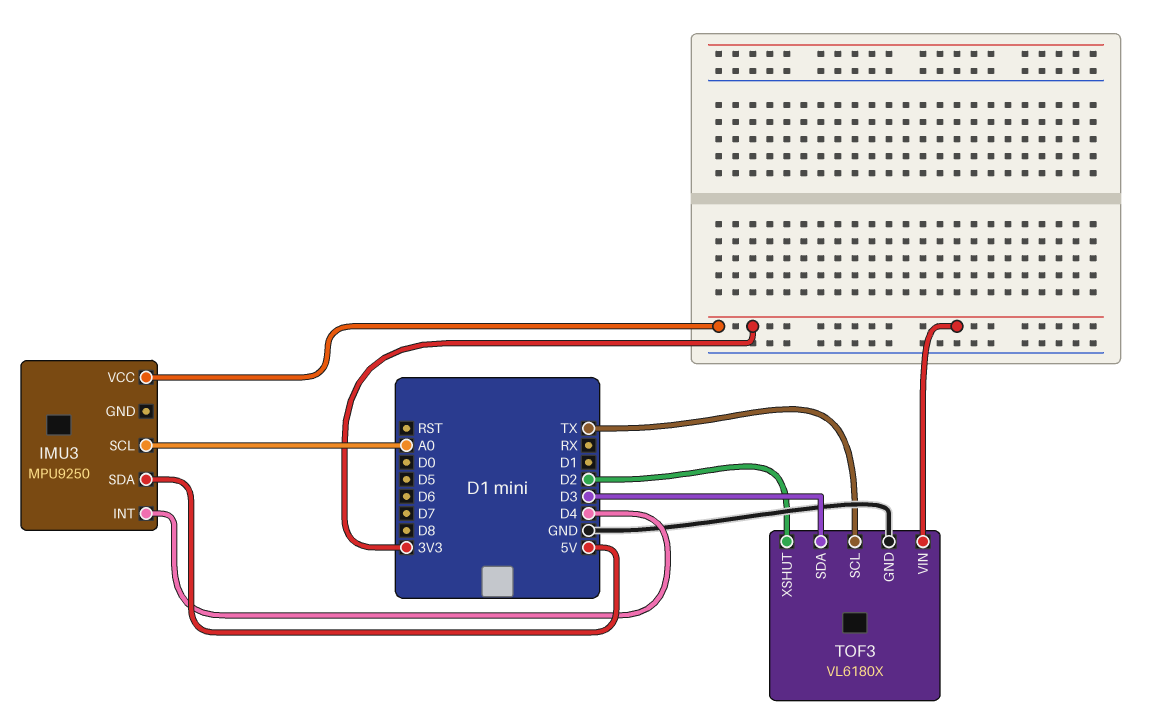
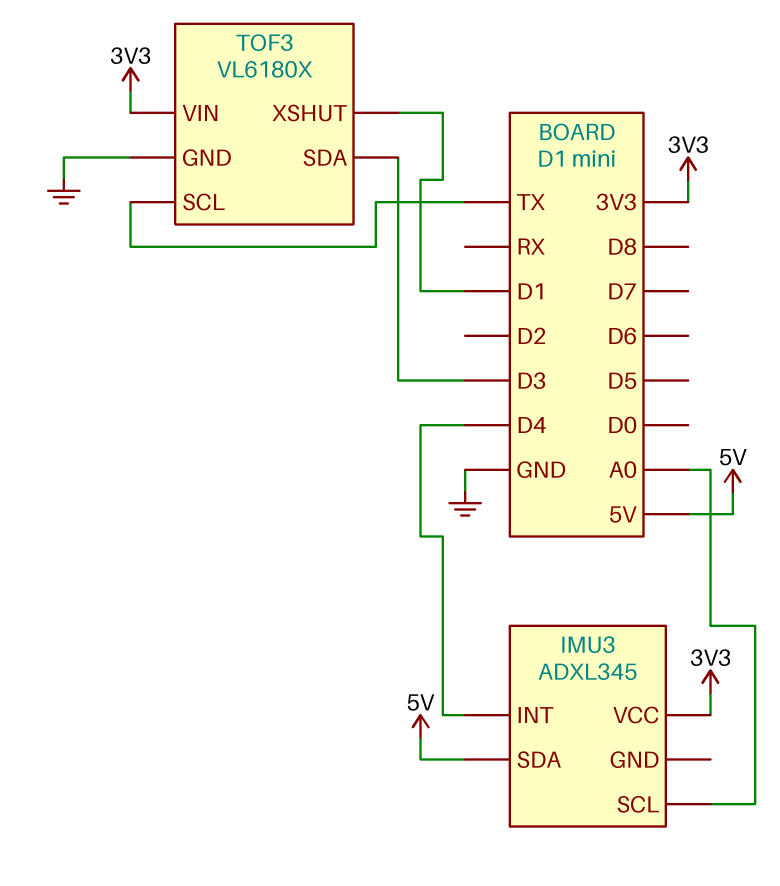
IMU3: MPU9250 -> ADXL345
TOF3 pin XSHUT: D2 -> D1

